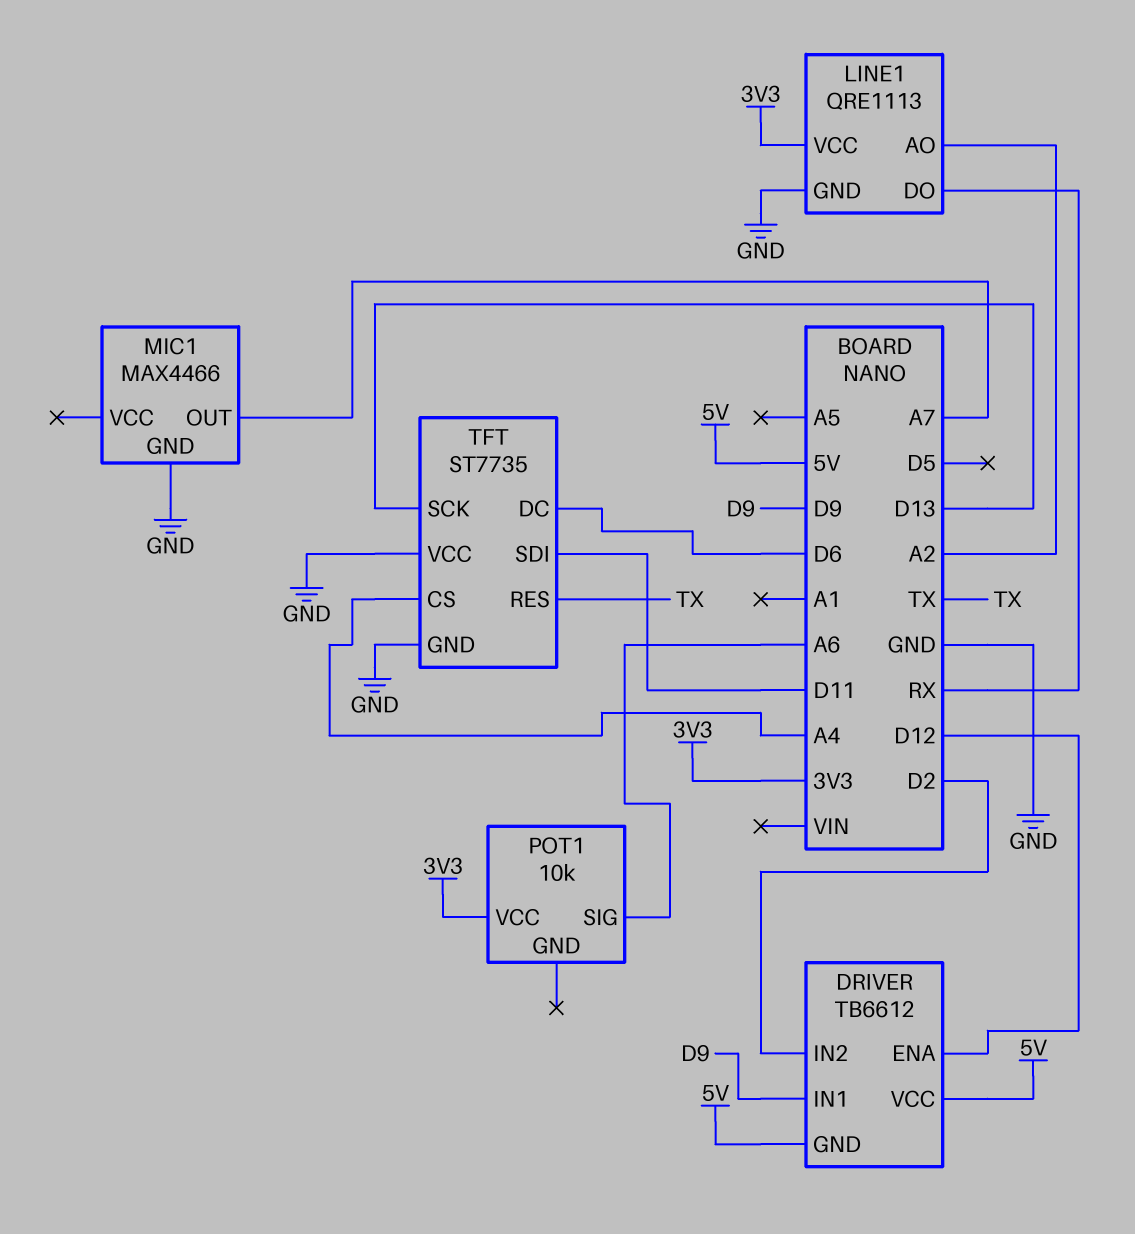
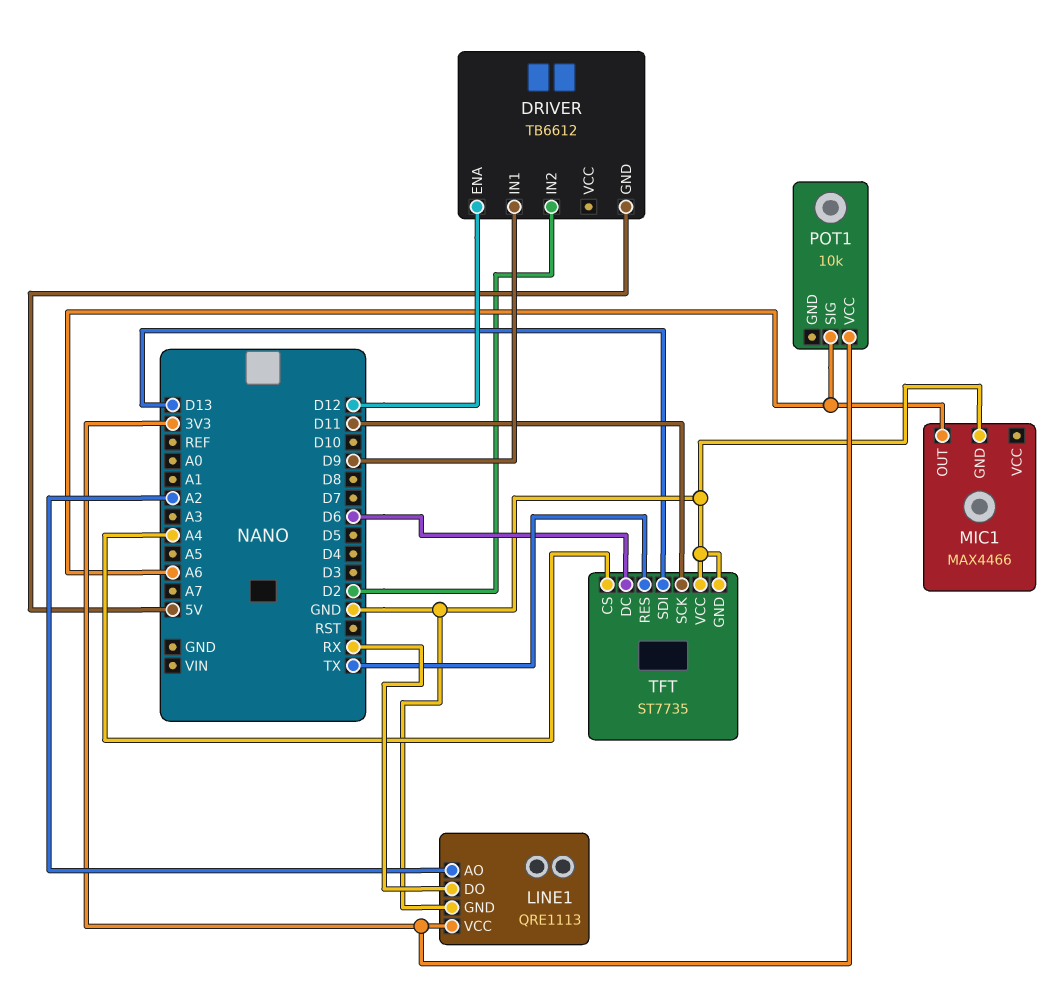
DRIVER pin VCC: 5V -> none
MIC1 pin OUT: A7 -> A6
TFT pin SCK: D13 -> D11
TFT pin SDI: D11 -> D13

